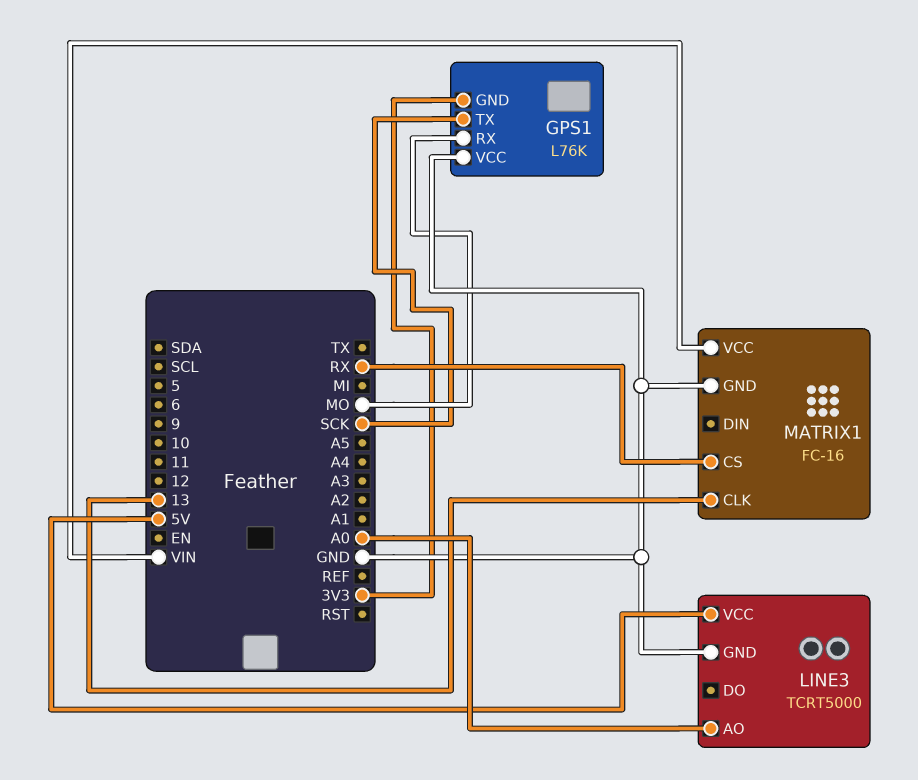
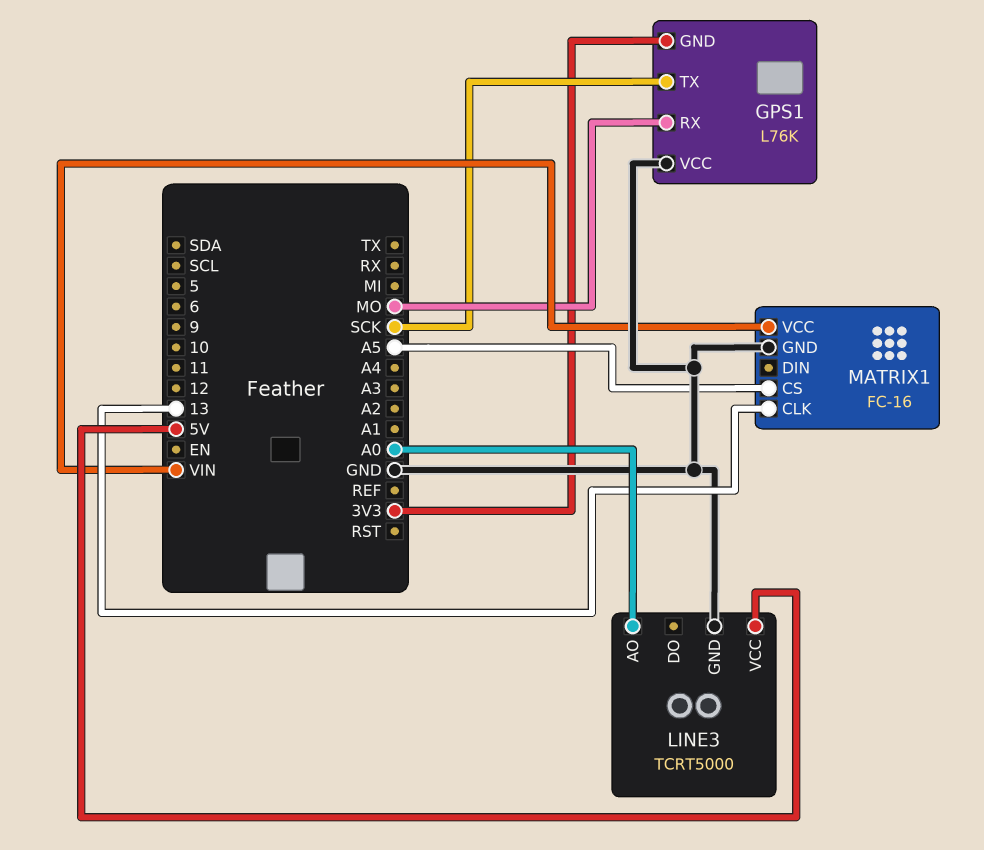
MATRIX1 pin CS: RX -> A5

